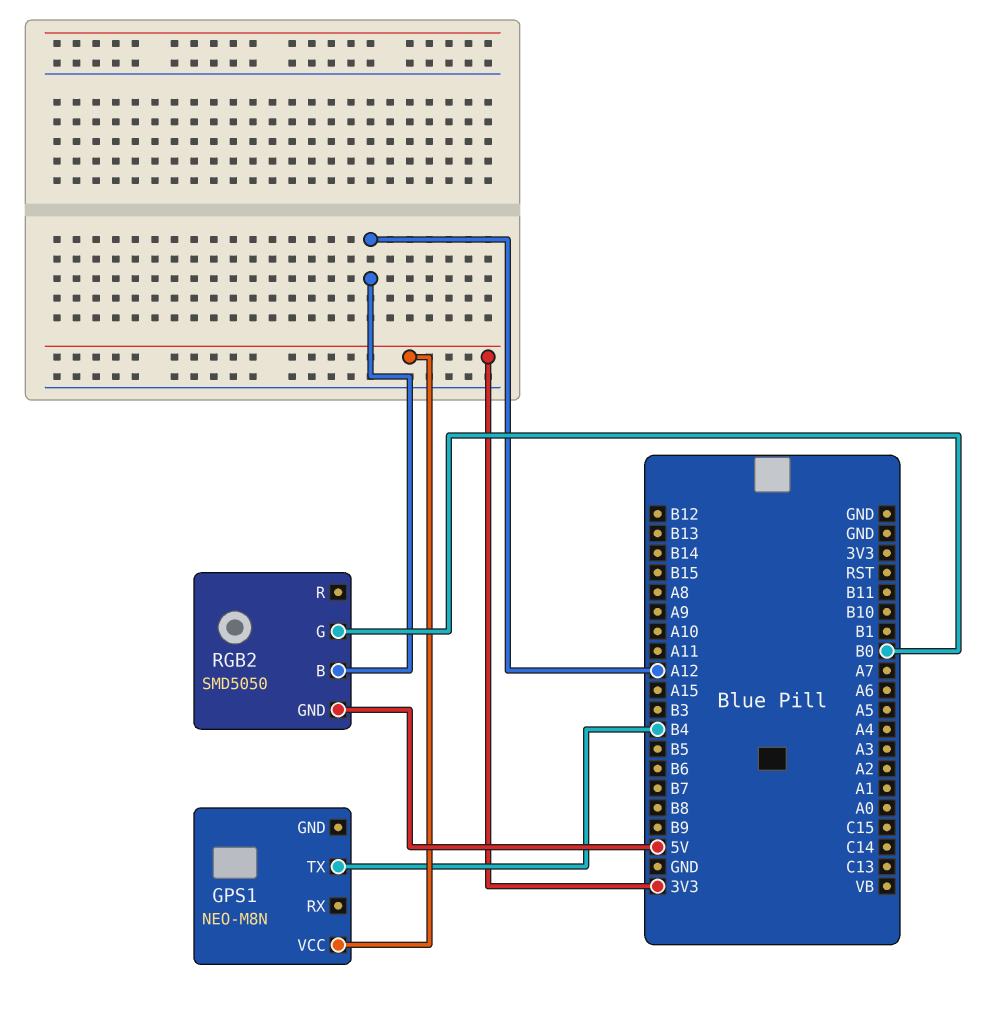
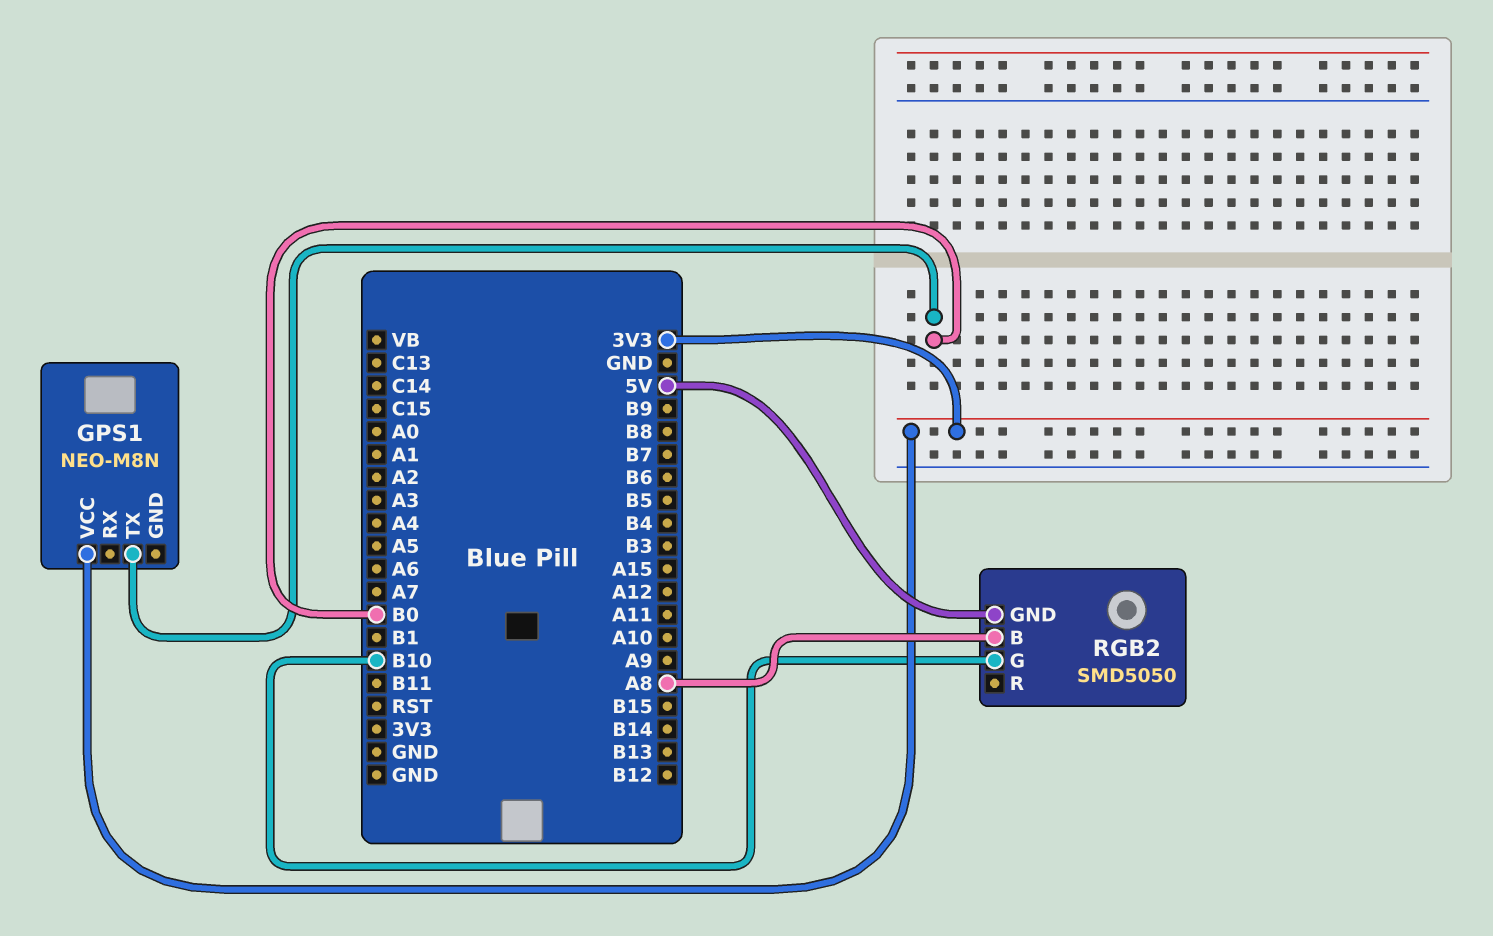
GPS1 pin TX: B4 -> B0
RGB2 pin B: A12 -> A8
RGB2 pin G: B0 -> B10

